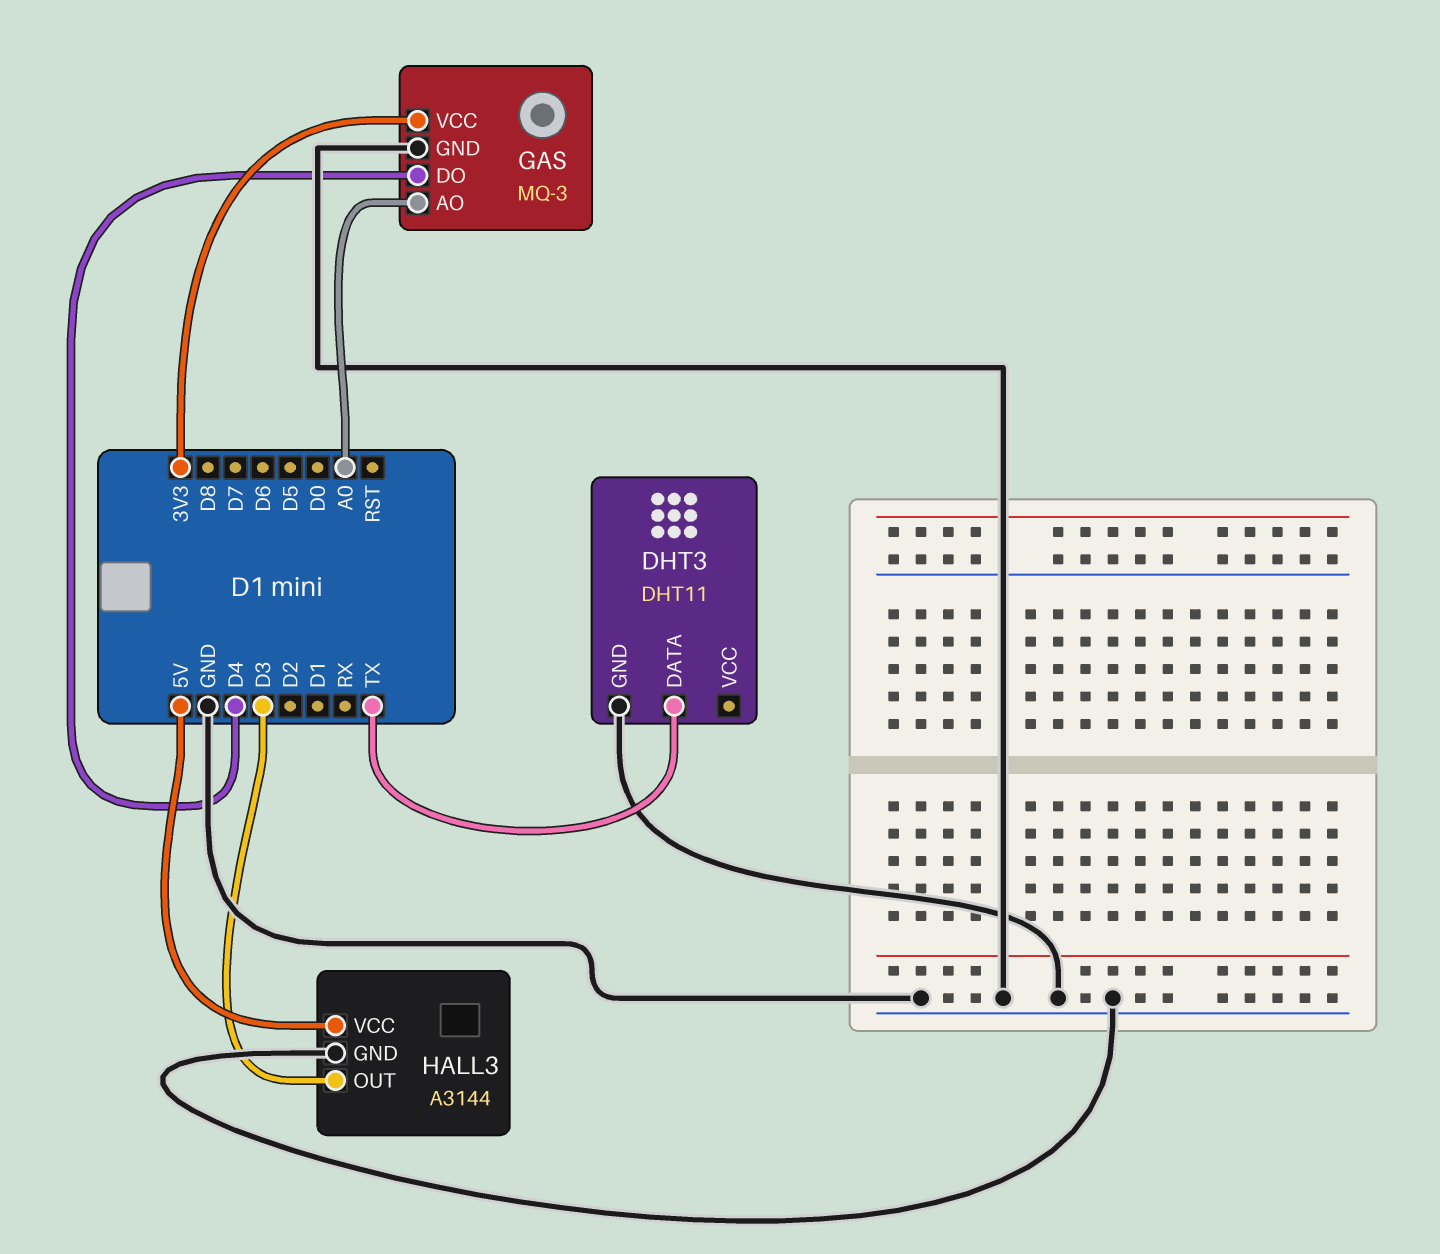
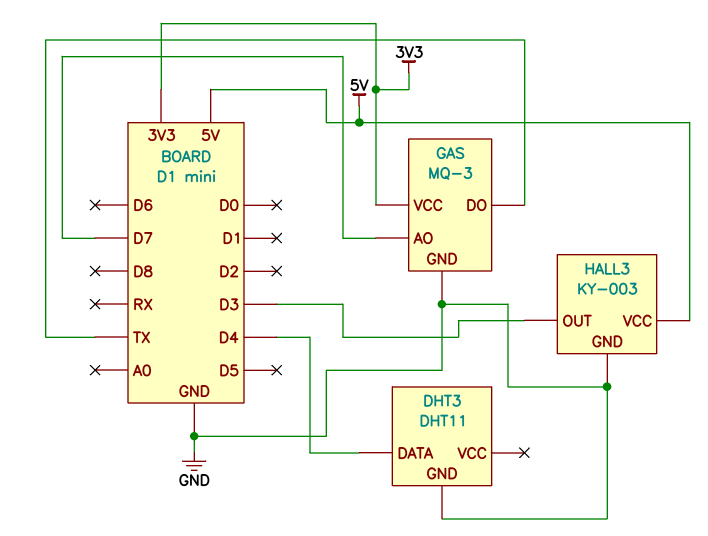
DHT3 pin DATA: TX -> D4
GAS pin AO: A0 -> D7
GAS pin DO: D4 -> TX
HALL3: A3144 -> KY-003

